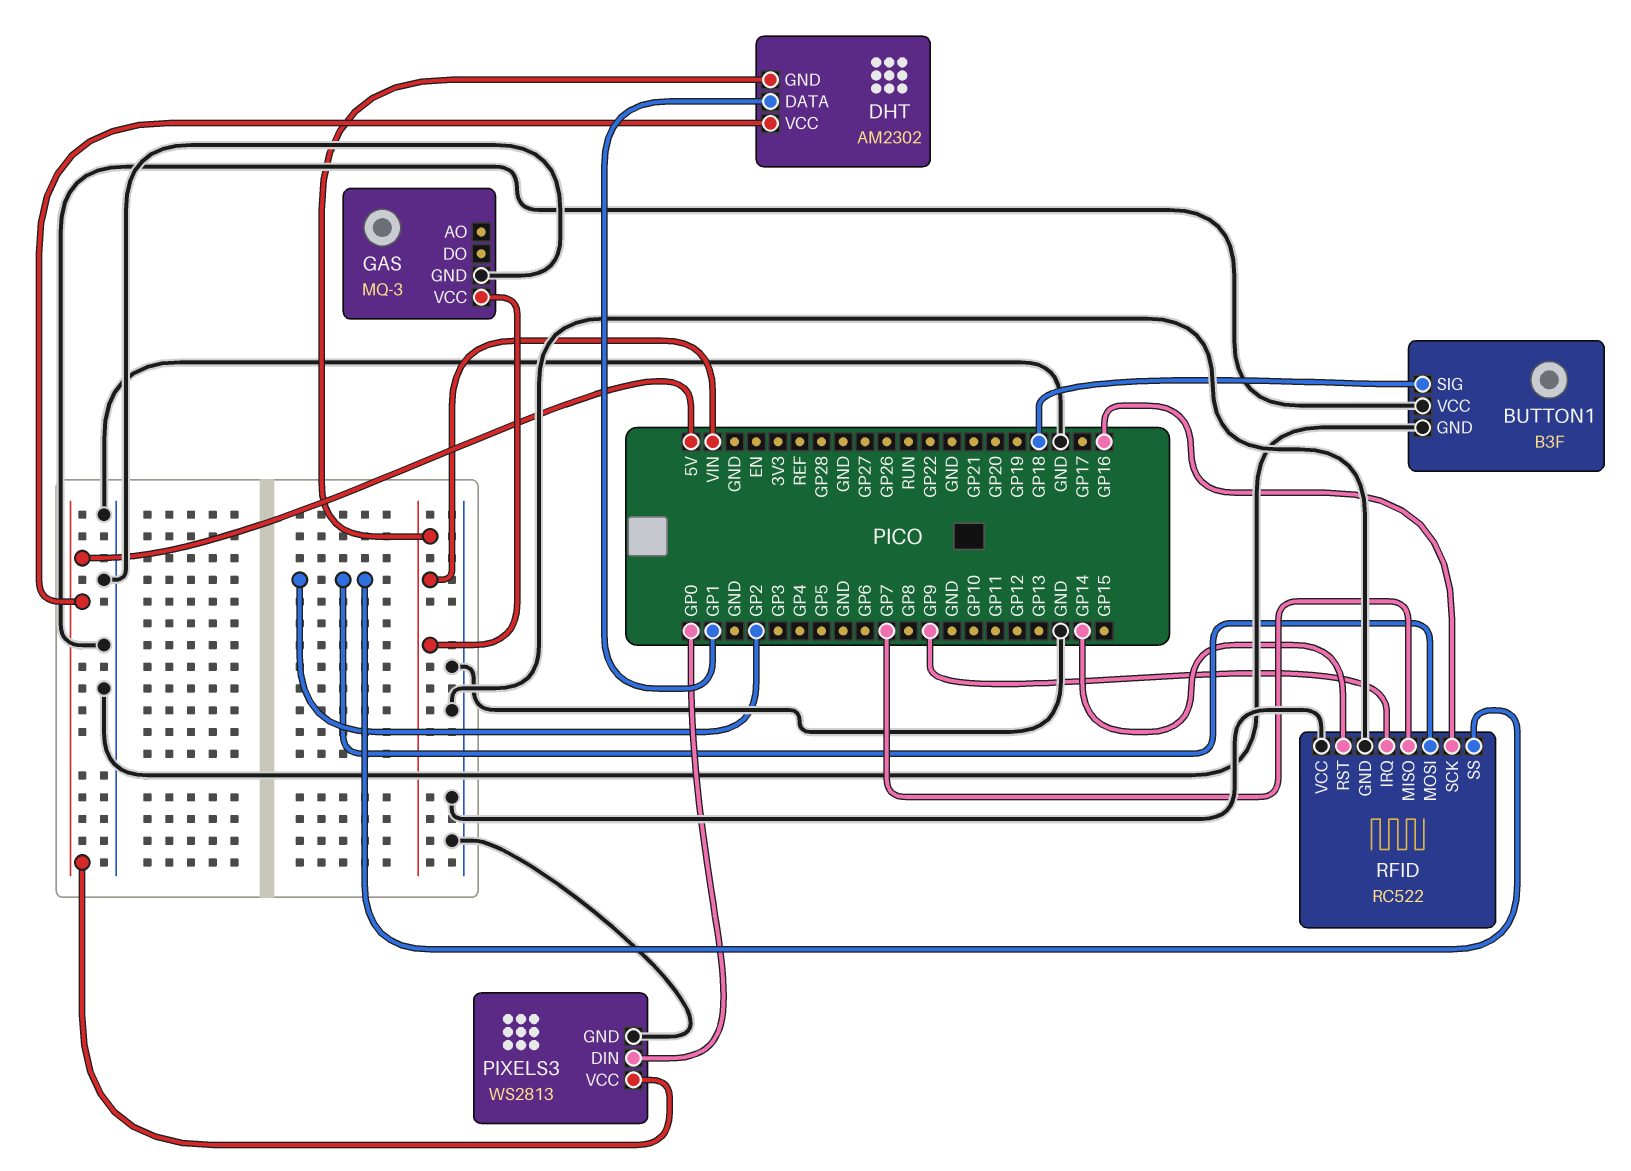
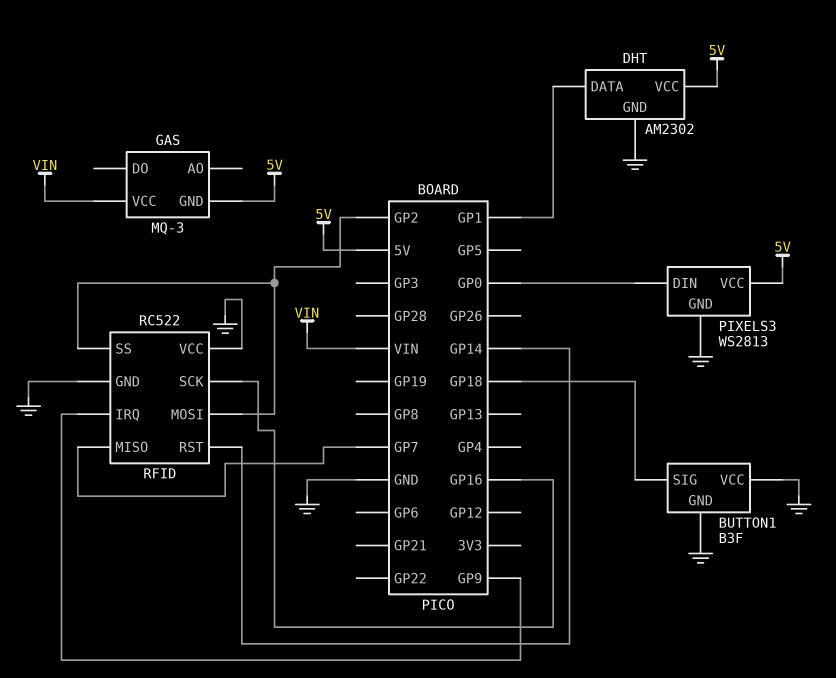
DHT pin GND: VIN -> GND
GAS pin GND: GND -> 5V

